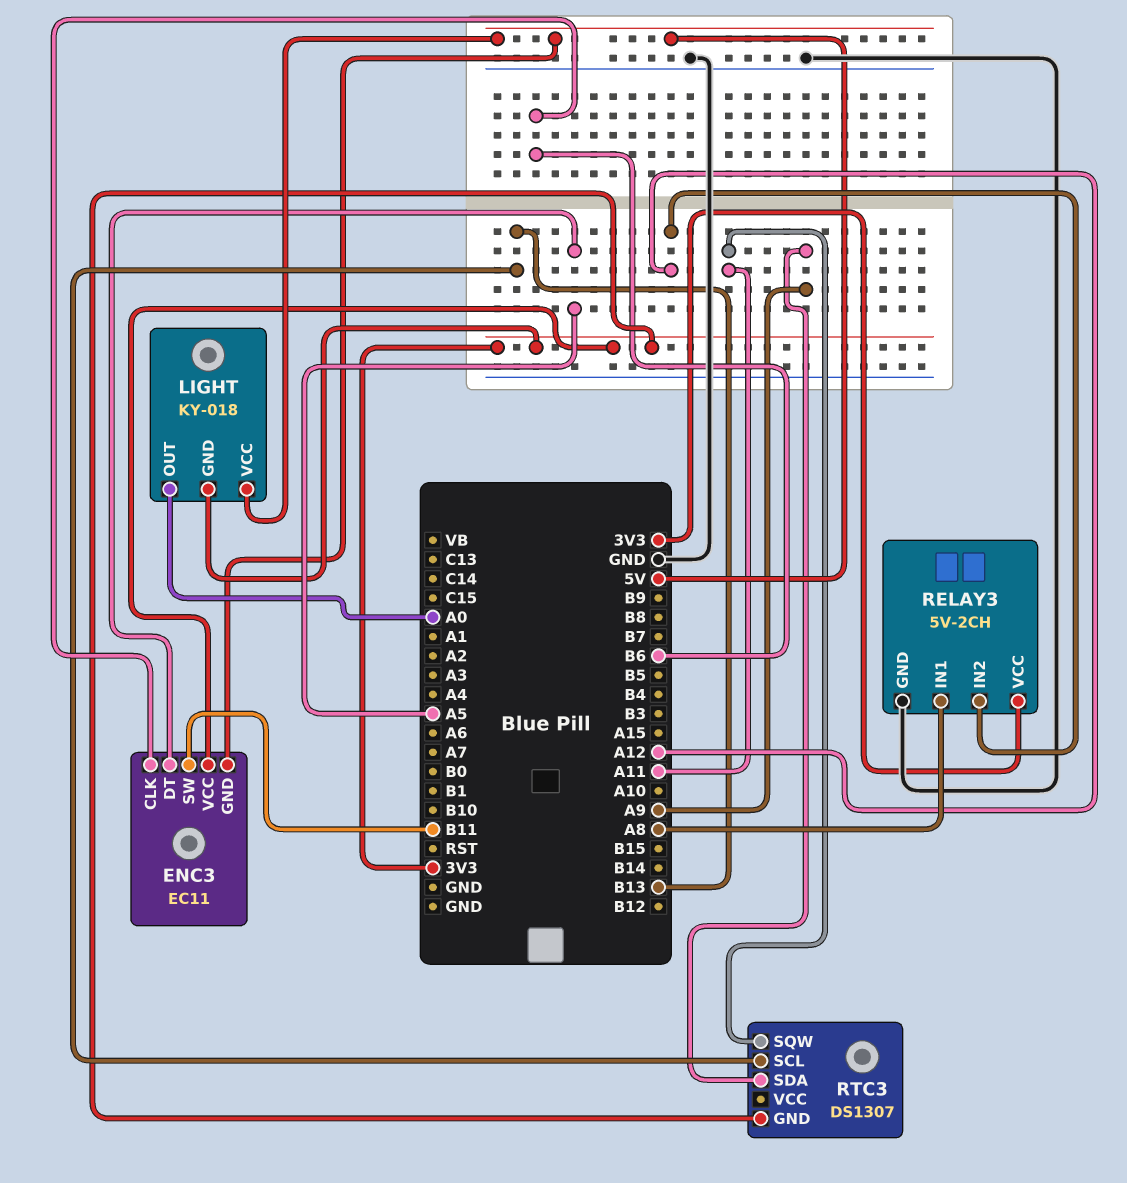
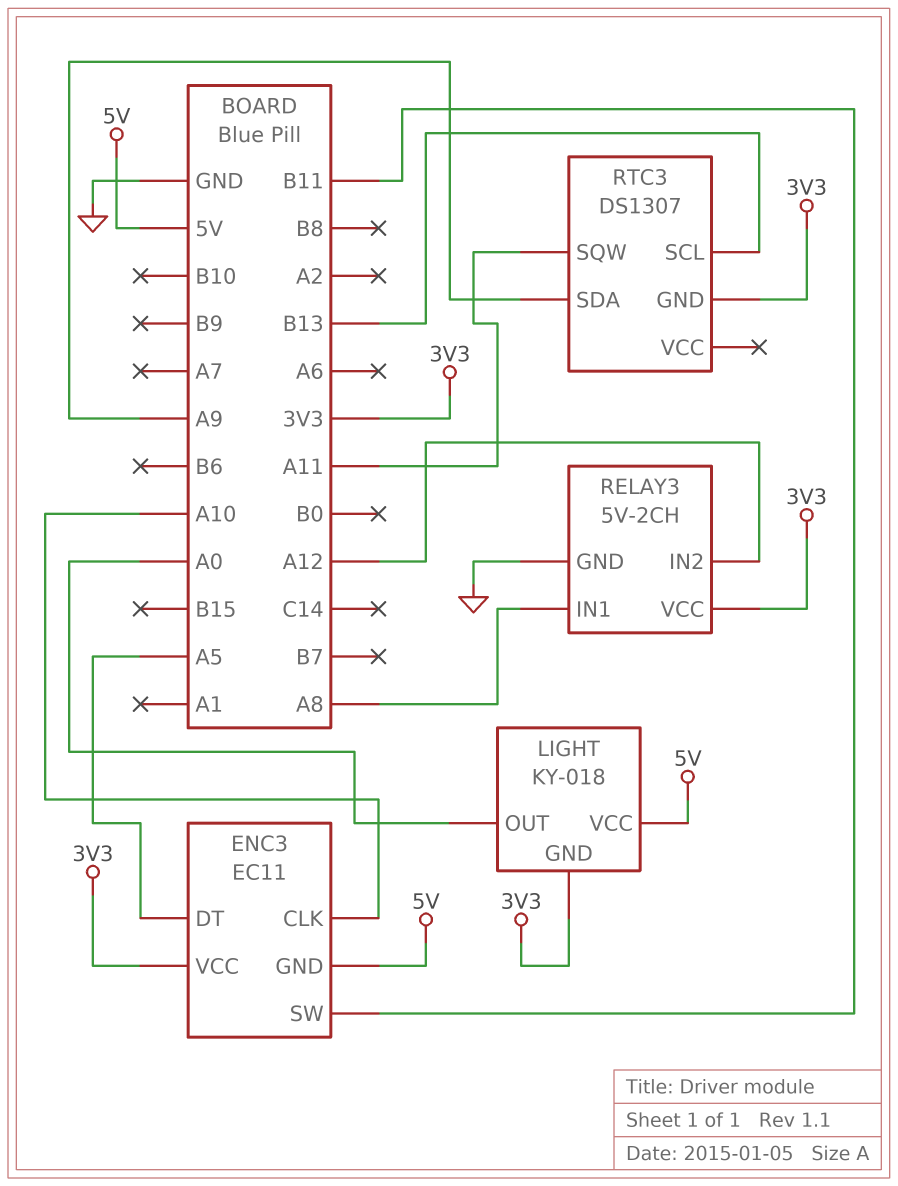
ENC3 pin CLK: B6 -> A10

